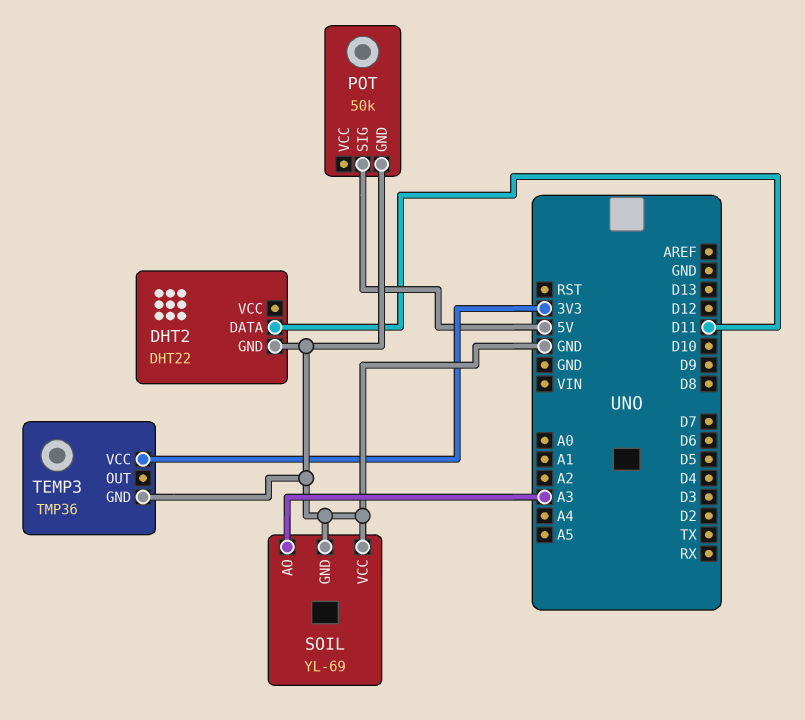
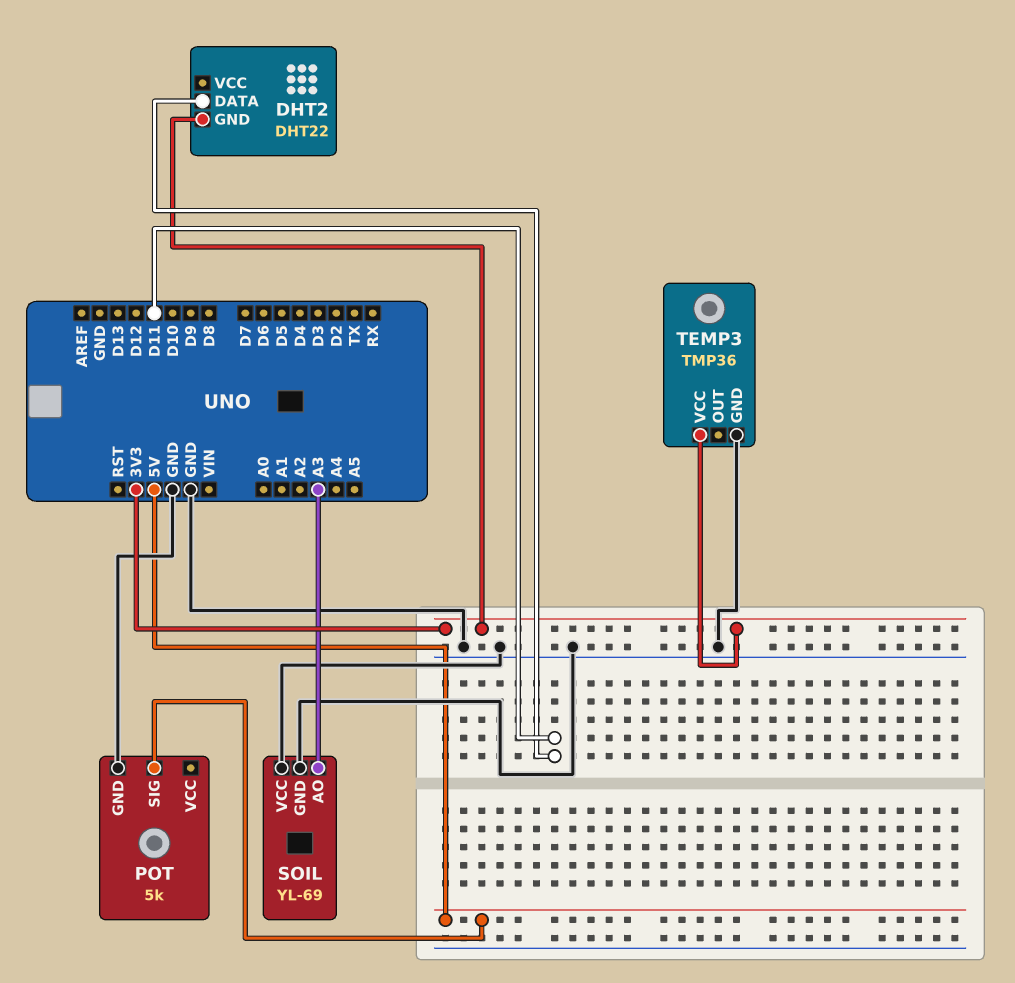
DHT2 pin GND: GND -> 3V3
POT: 50k -> 5k

